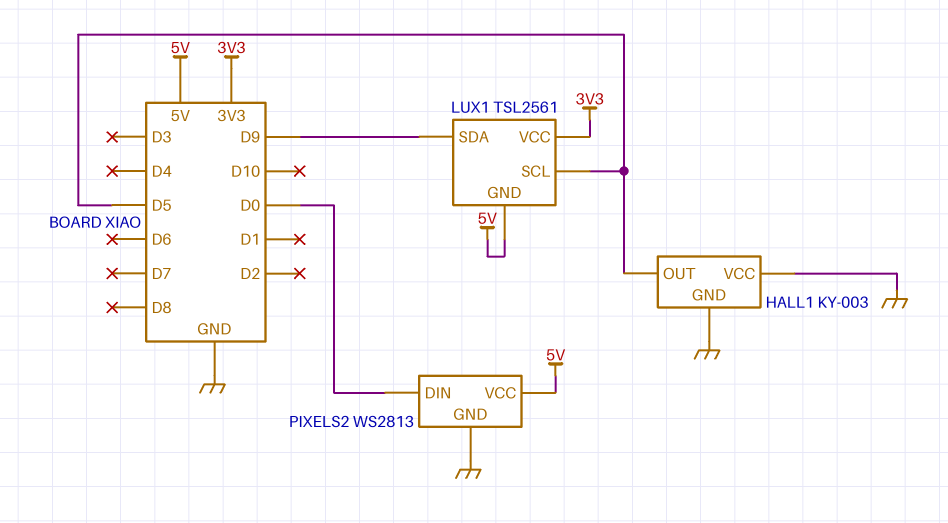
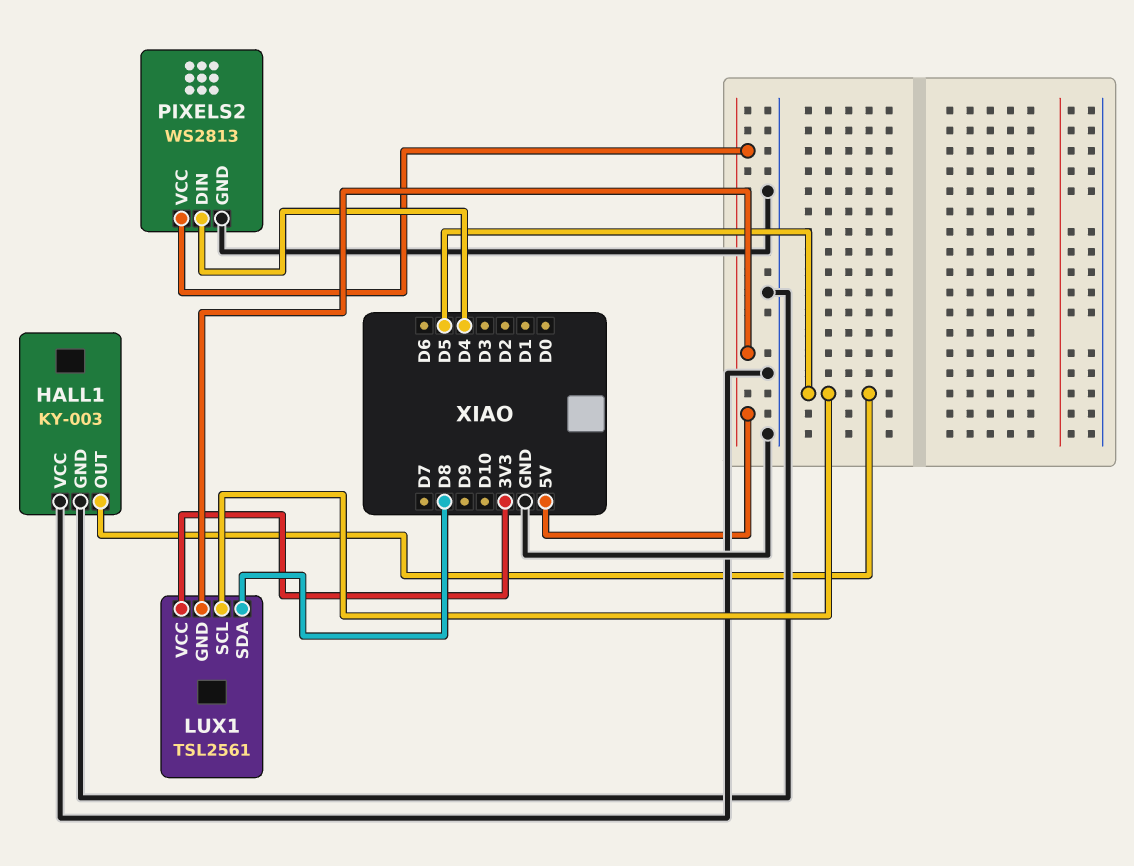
LUX1 pin SDA: D9 -> D8
PIXELS2 pin DIN: D0 -> D4

